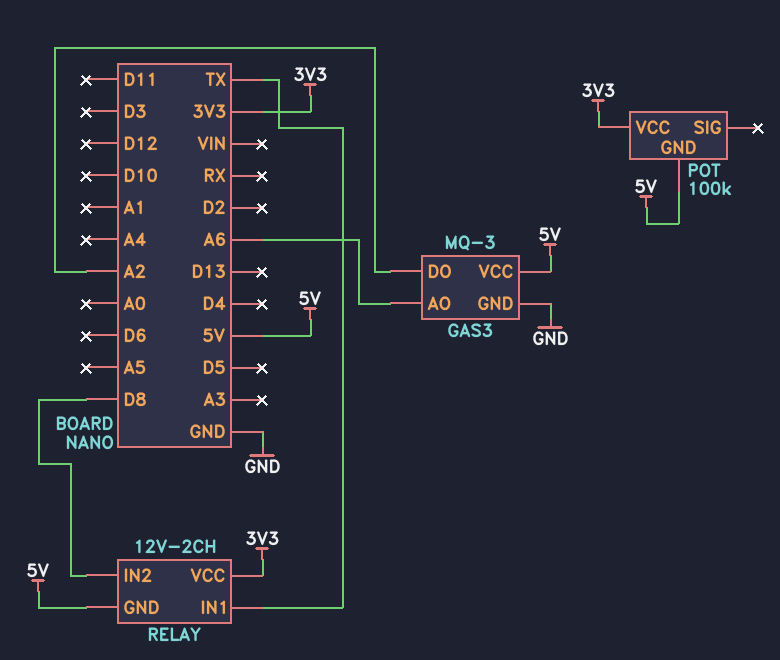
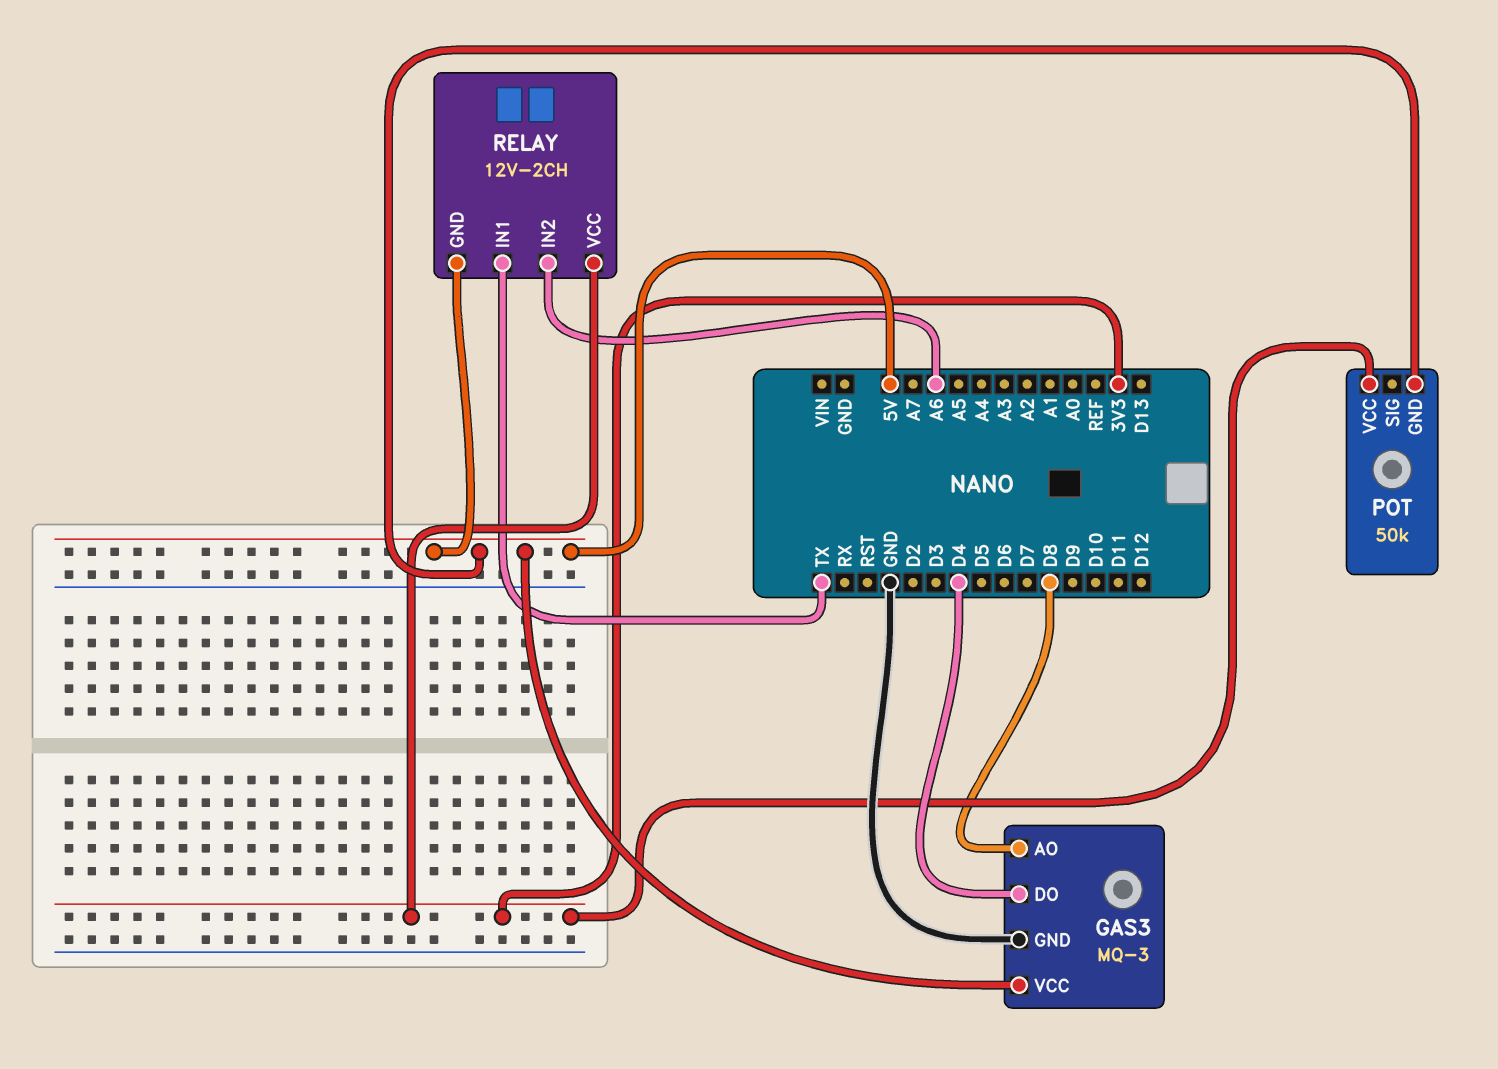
GAS3 pin AO: A6 -> D8
GAS3 pin DO: A2 -> D4
POT: 100k -> 50k
RELAY pin IN2: D8 -> A6

